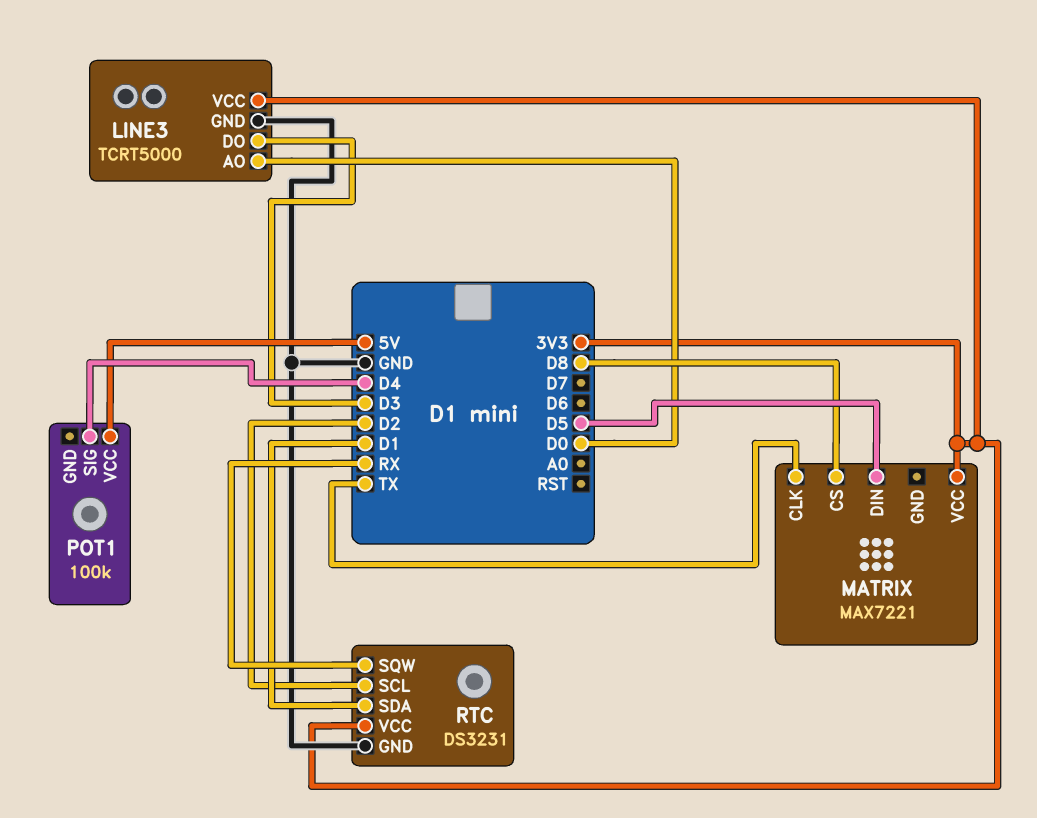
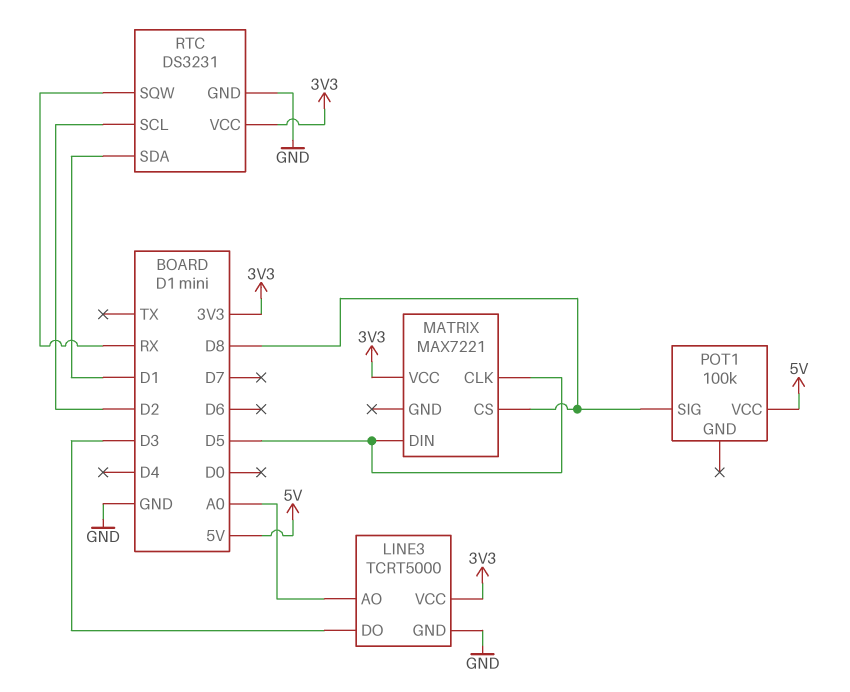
LINE3 pin AO: D0 -> A0
MATRIX pin CLK: TX -> D5
POT1 pin SIG: D4 -> D8

